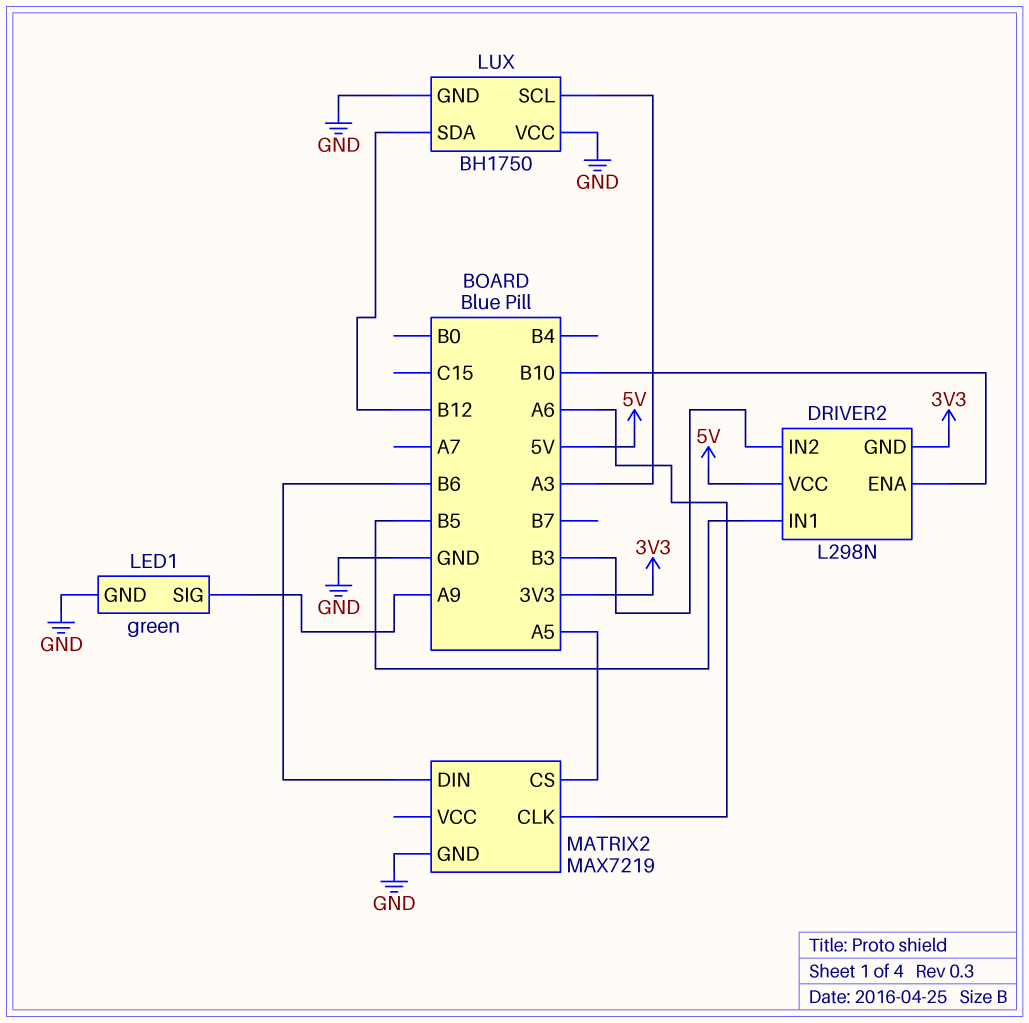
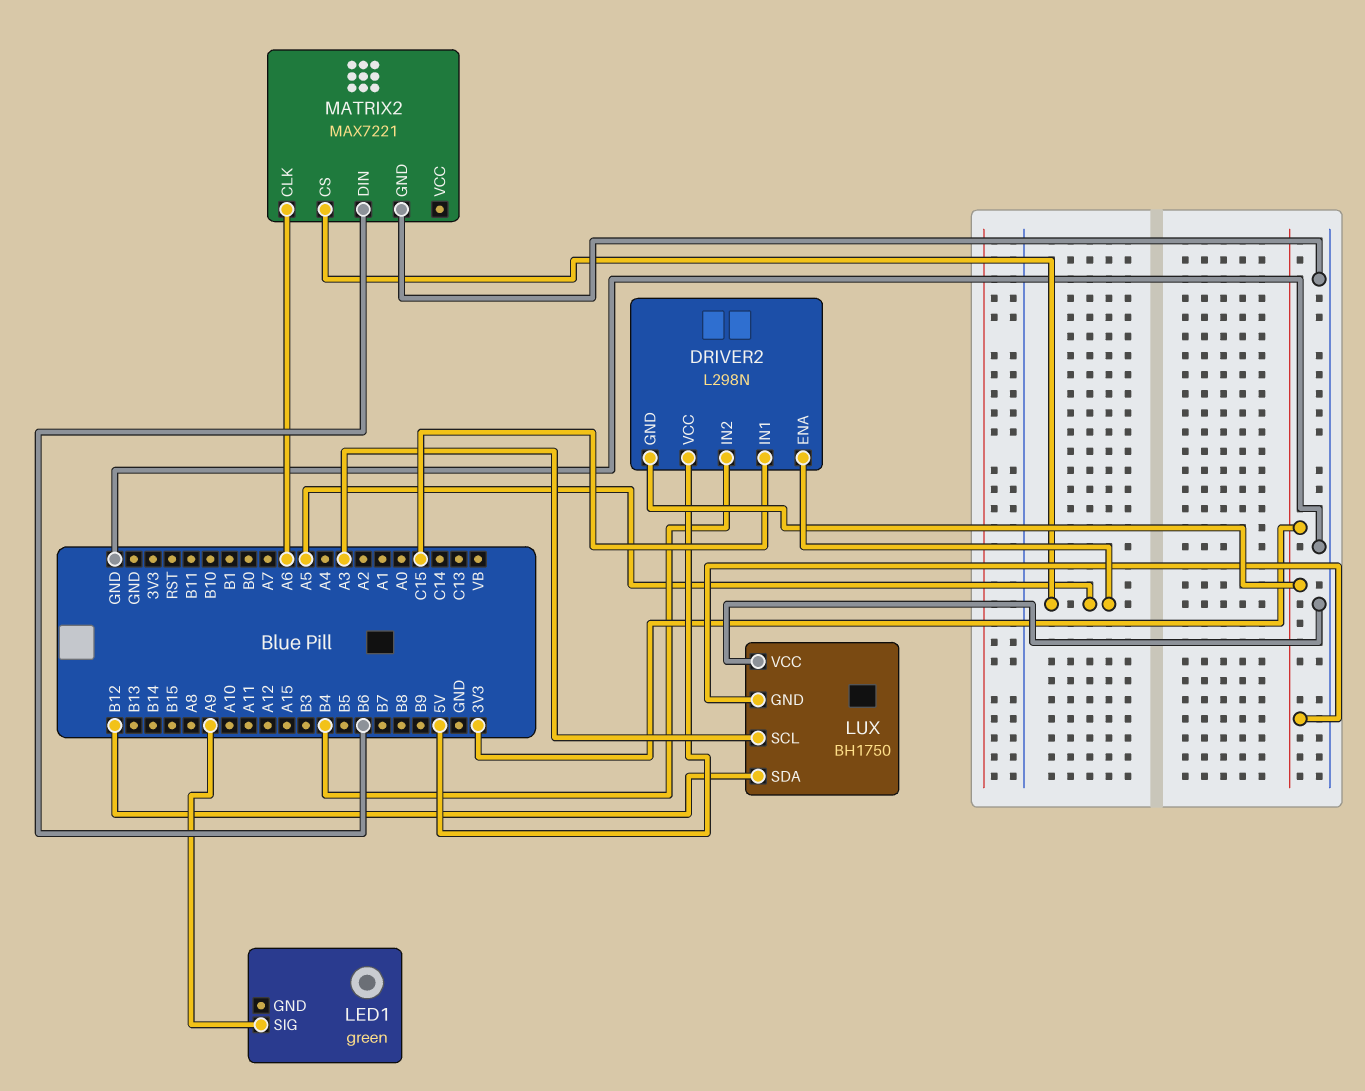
DRIVER2 pin ENA: B10 -> A5
DRIVER2 pin IN1: B5 -> C15
DRIVER2 pin IN2: B3 -> B4
LED1 pin GND: GND -> none
LUX pin GND: GND -> 3V3
MATRIX2: MAX7219 -> MAX7221

